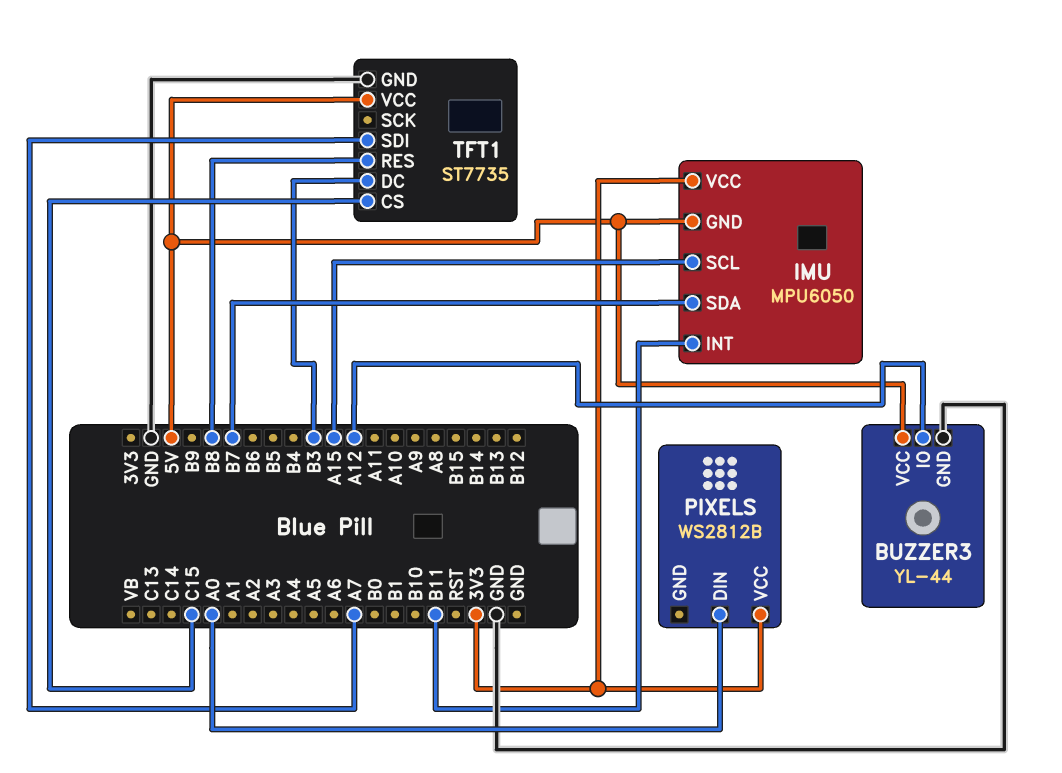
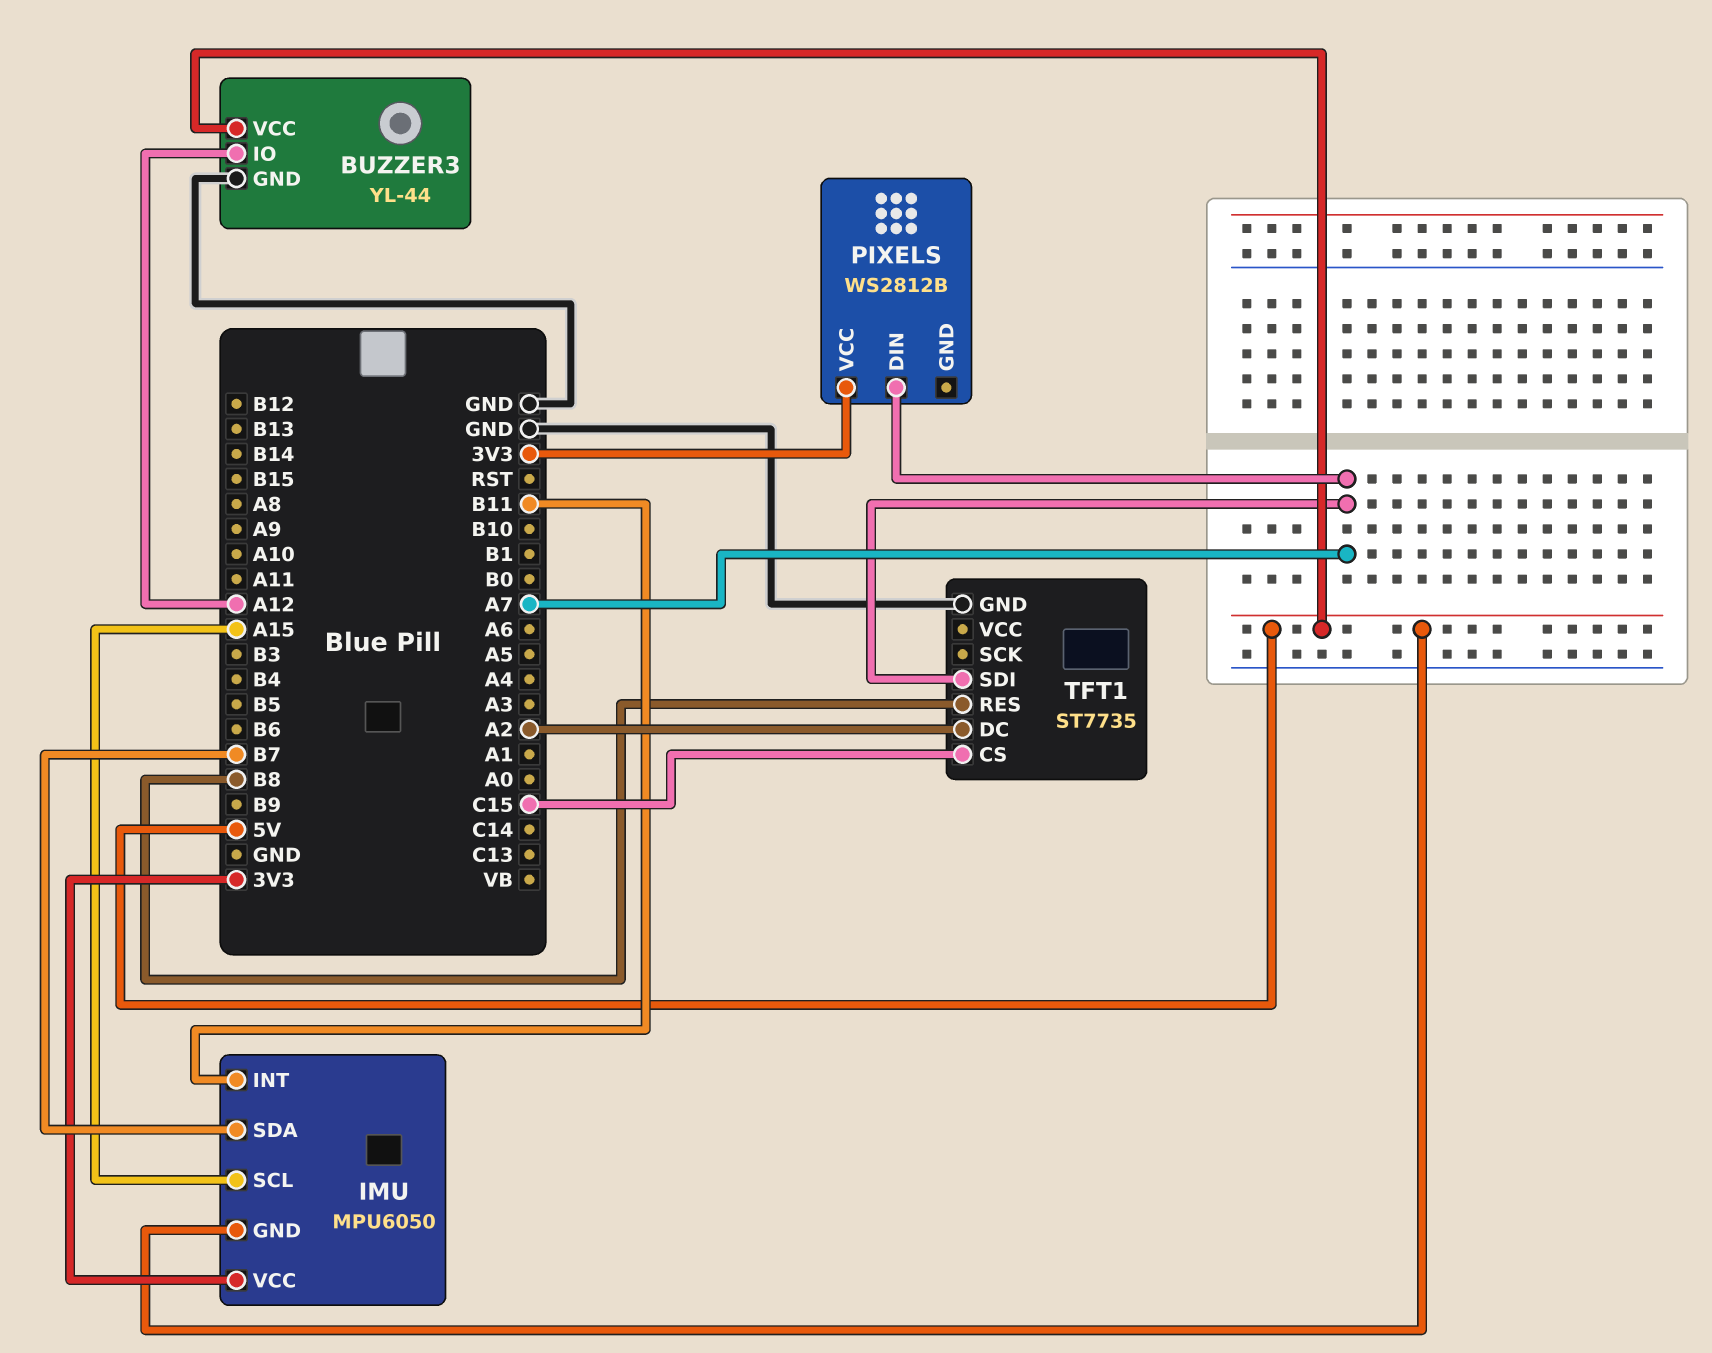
PIXELS pin DIN: A0 -> A7
TFT1 pin DC: B3 -> A2
TFT1 pin VCC: 5V -> none

